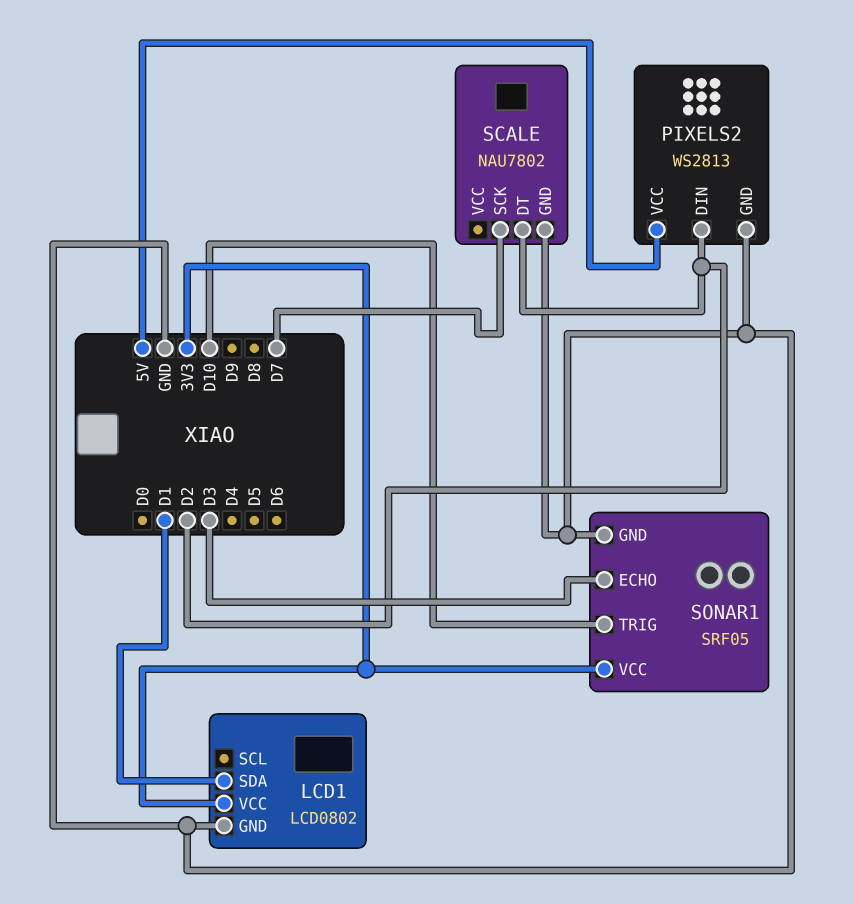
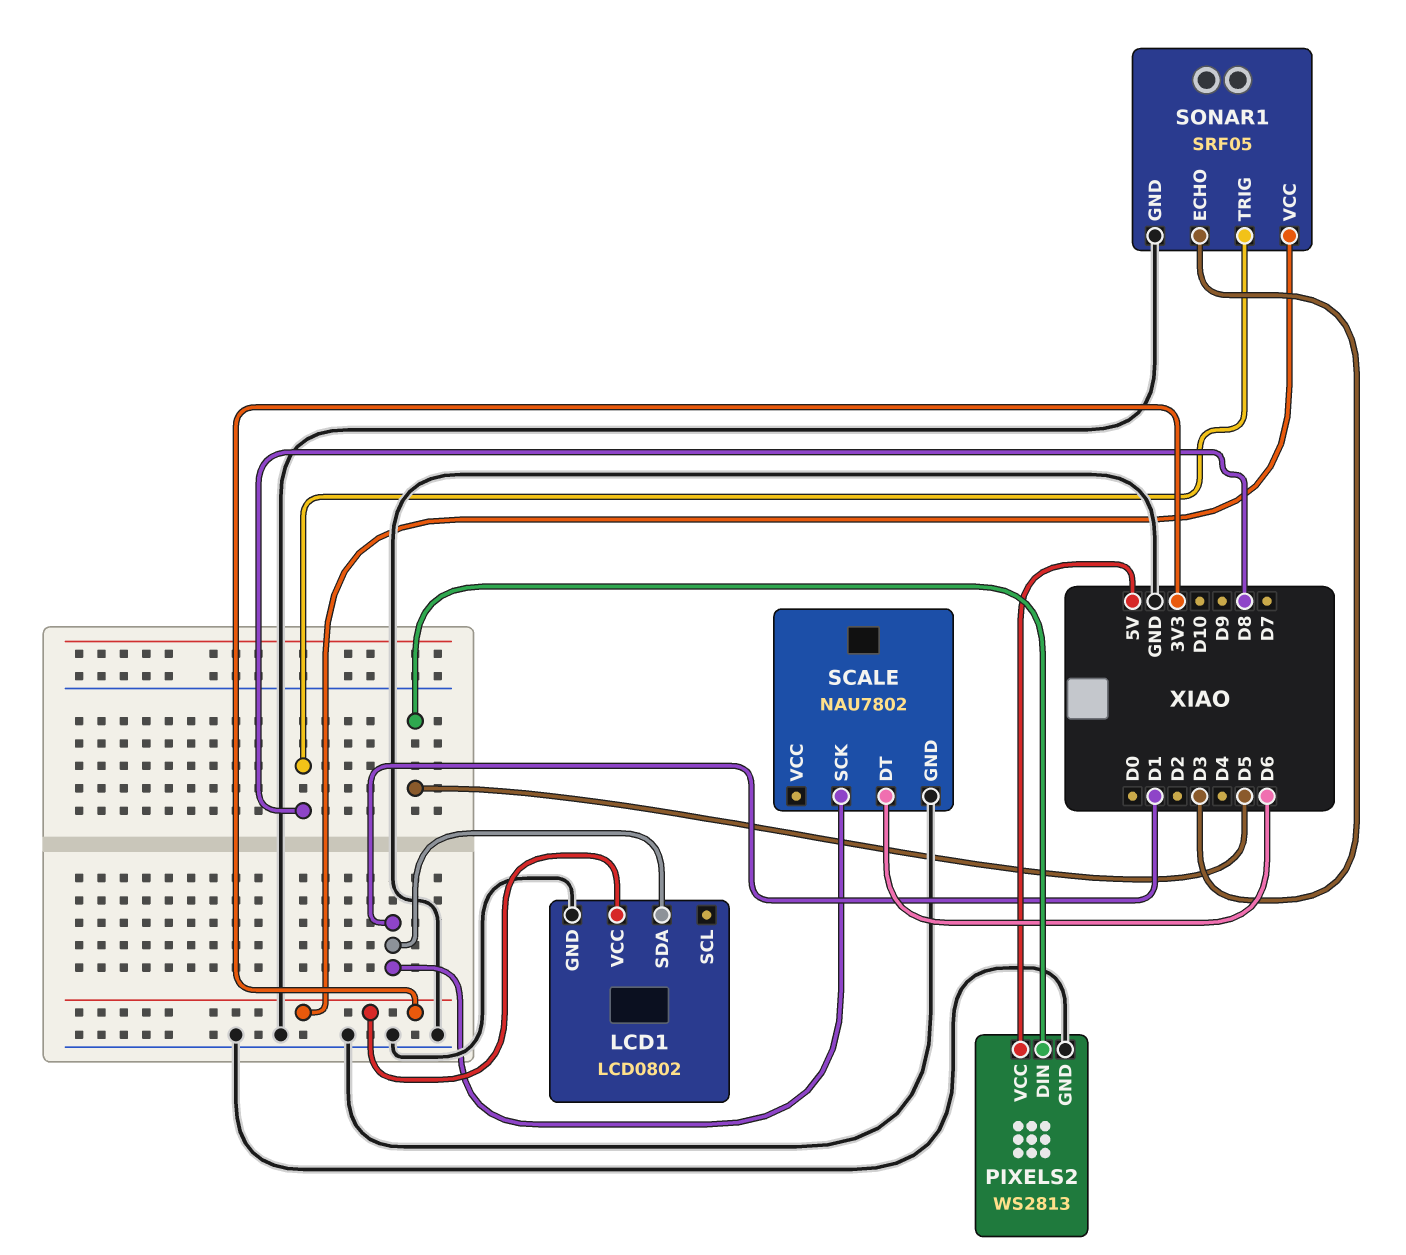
PIXELS2 pin DIN: D2 -> D5
SCALE pin DT: D2 -> D6
SCALE pin SCK: D7 -> D1
SONAR1 pin TRIG: D10 -> D8

